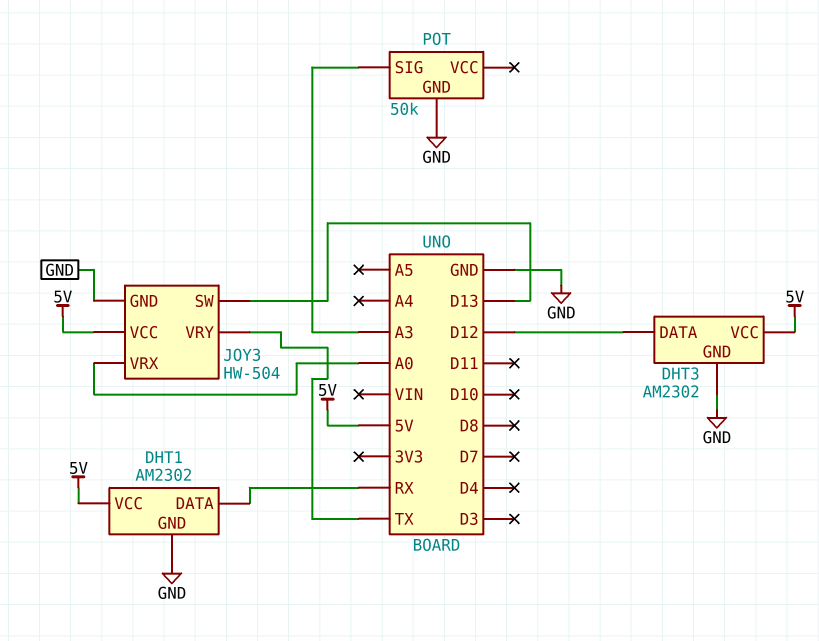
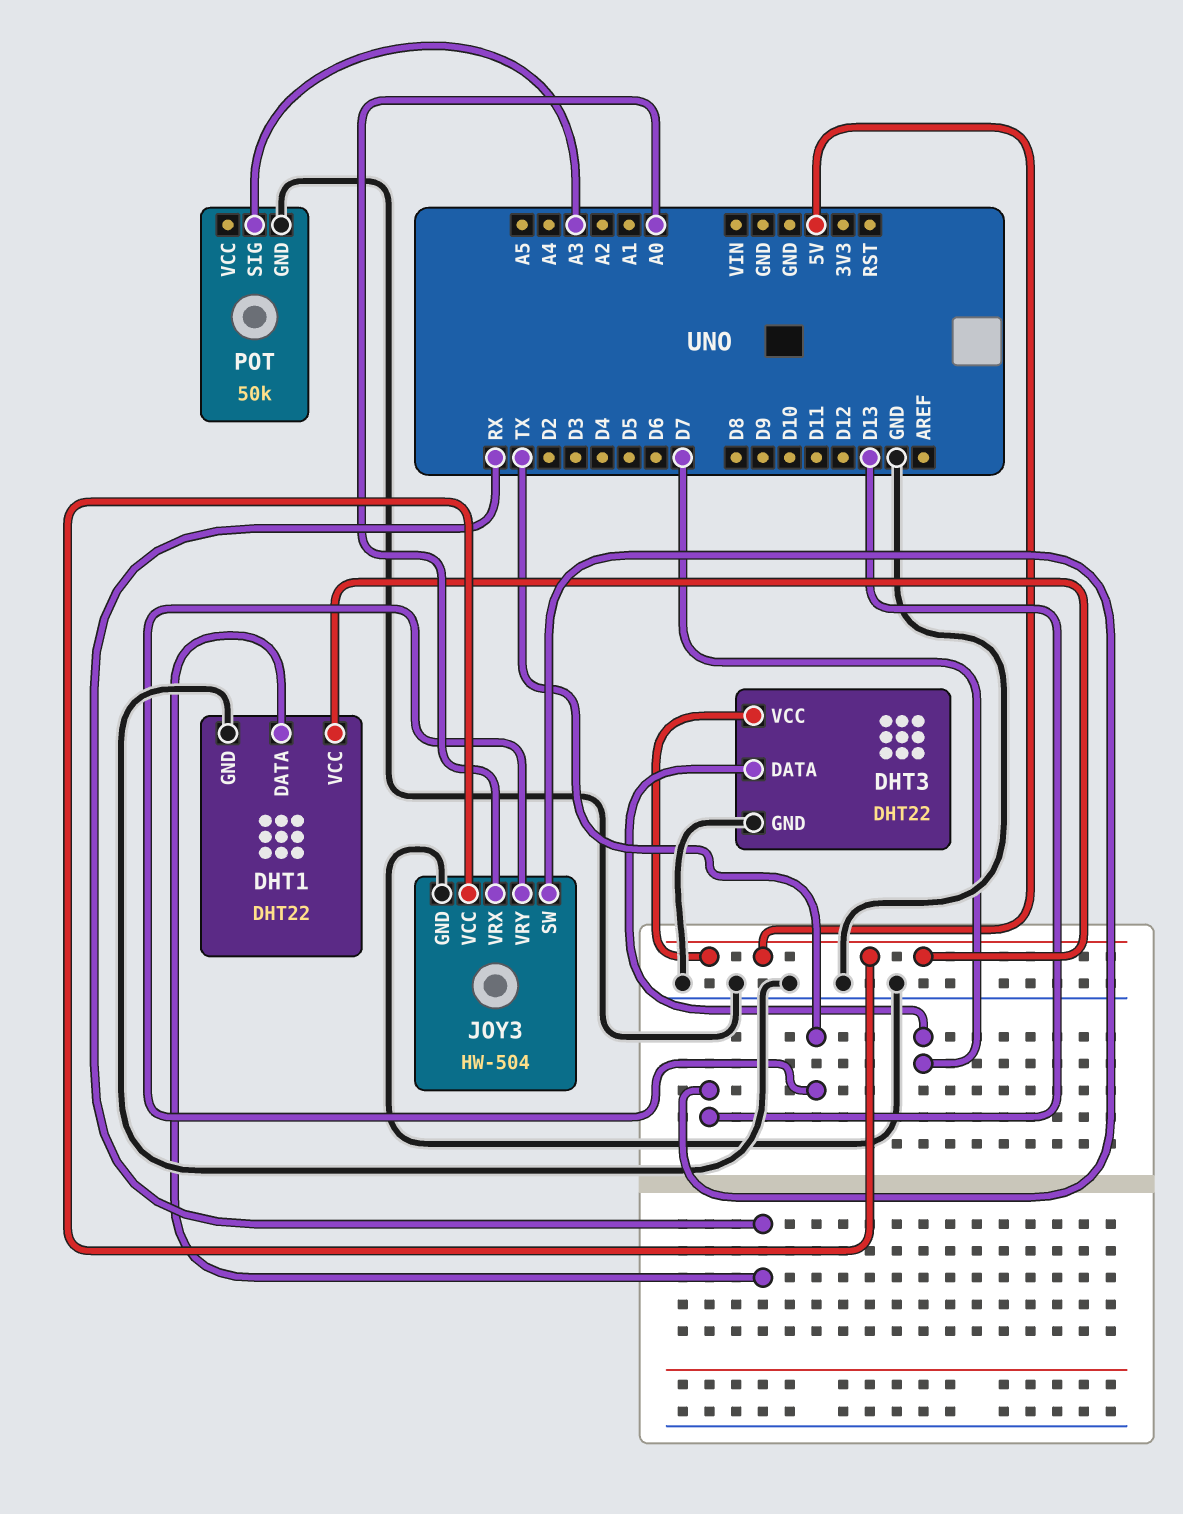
DHT1: AM2302 -> DHT22
DHT3: AM2302 -> DHT22
DHT3 pin DATA: D12 -> D7

